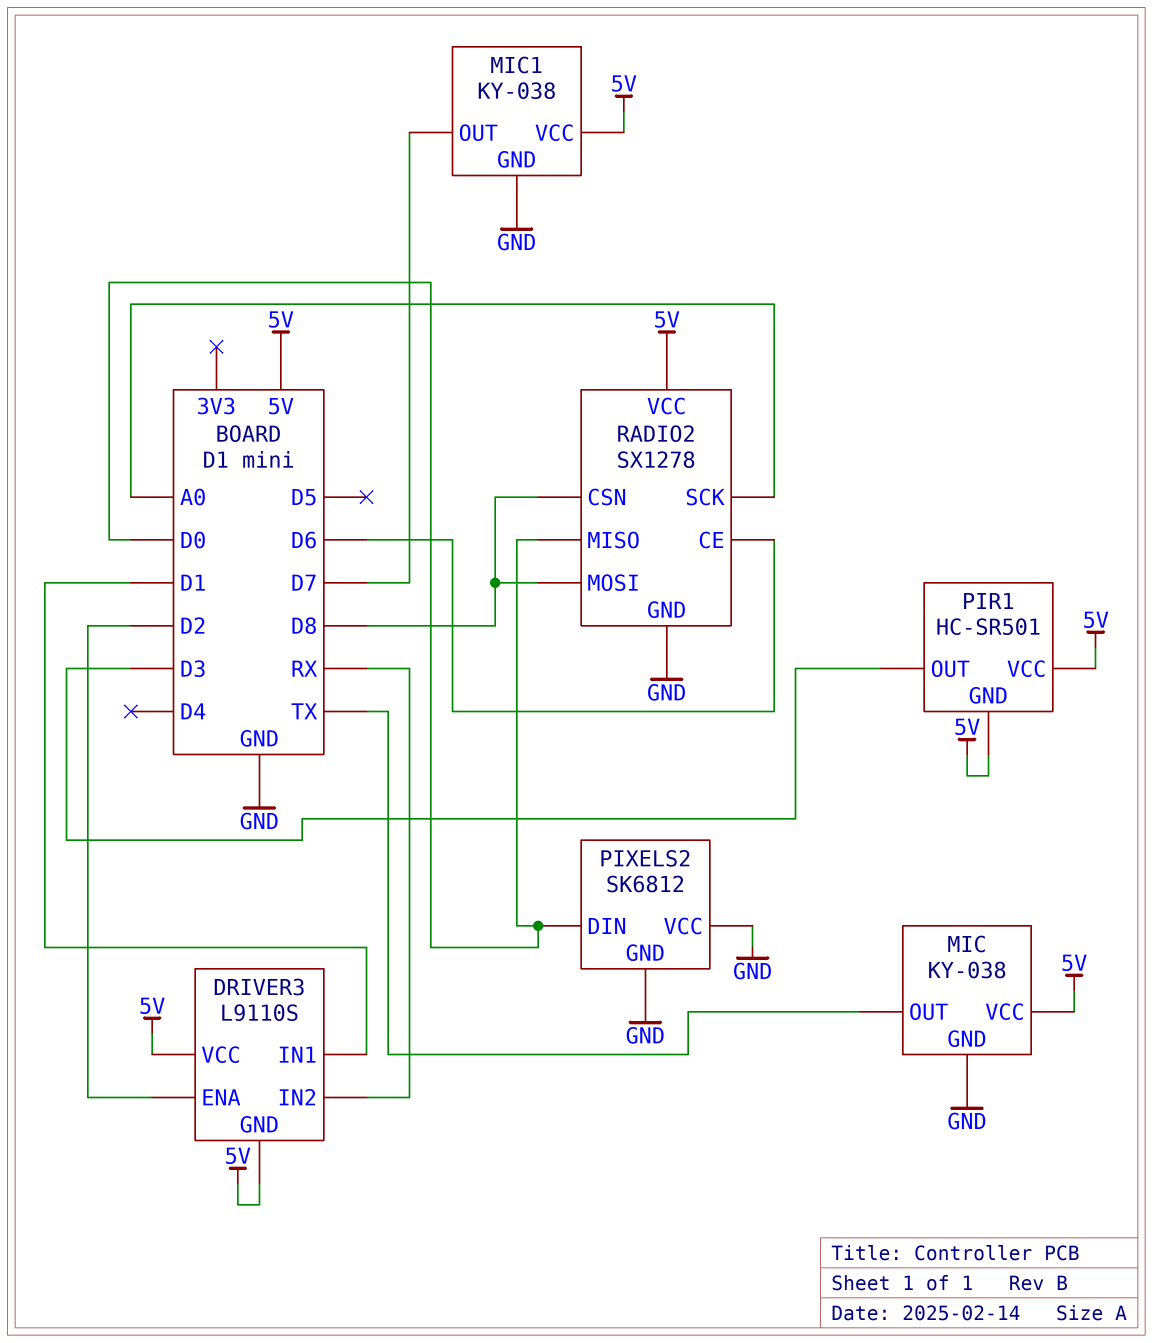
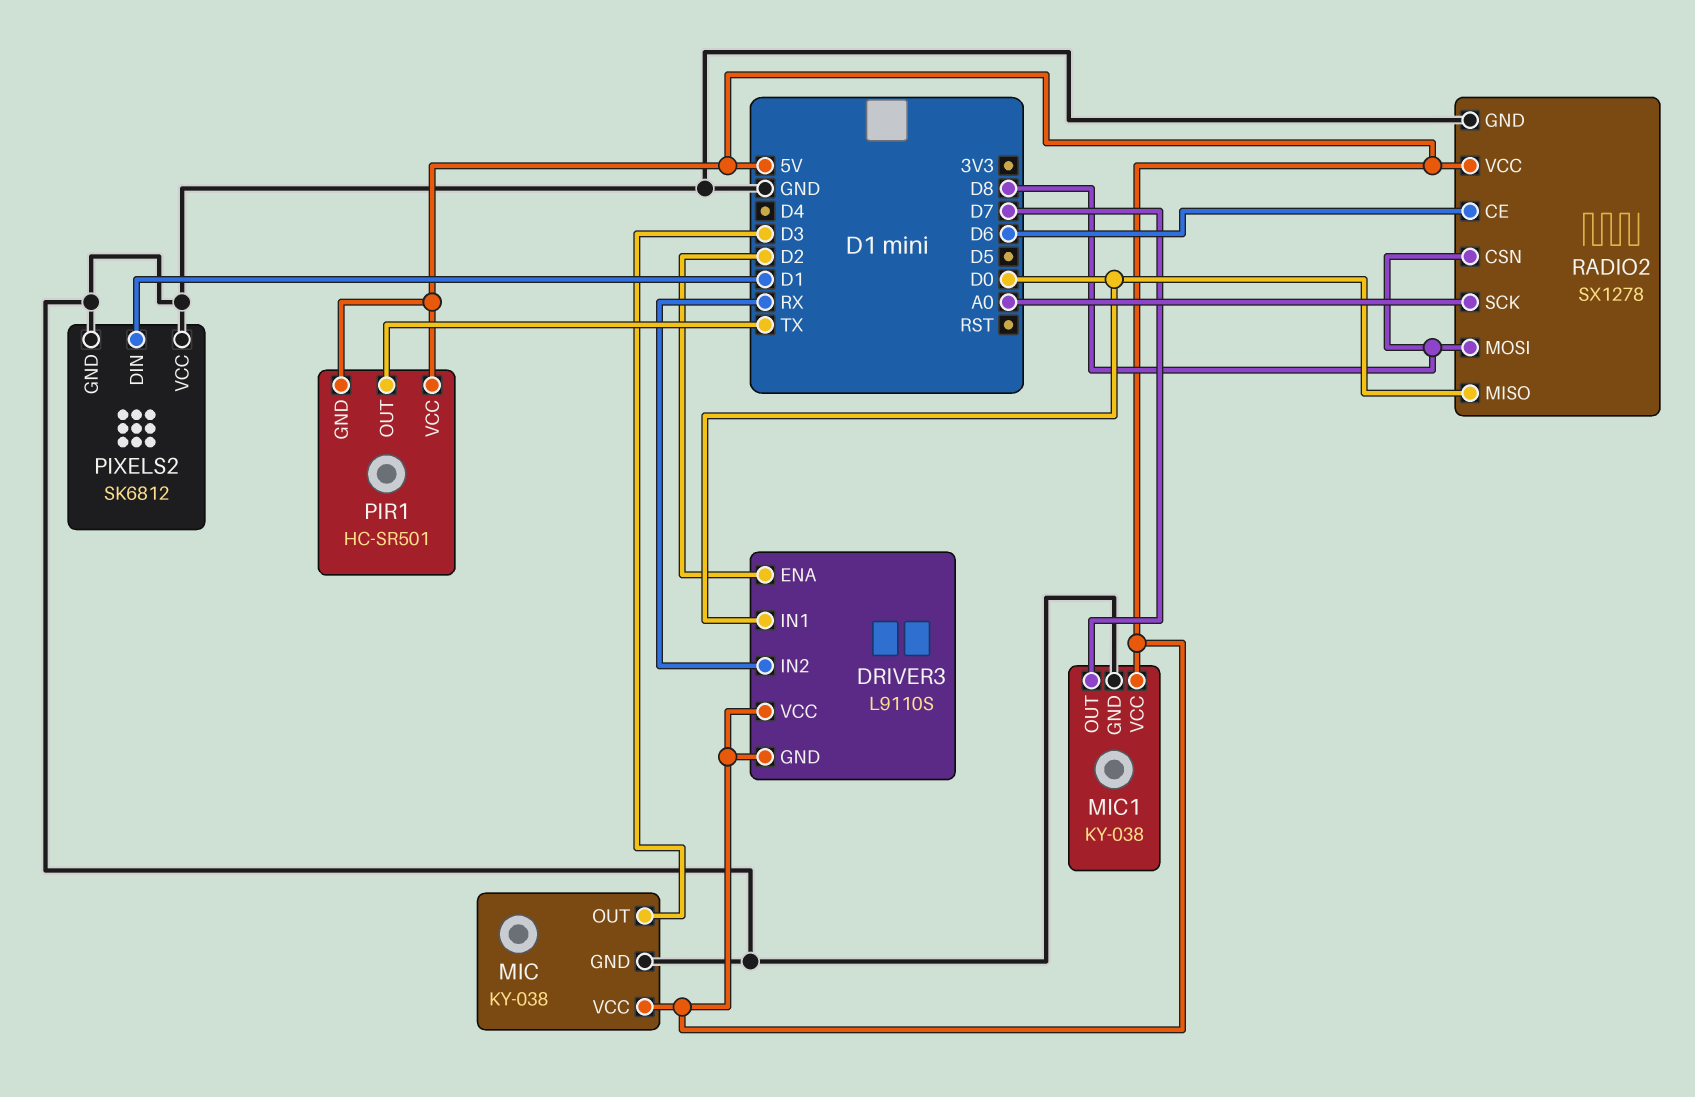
DRIVER3 pin IN1: D1 -> D0
MIC pin OUT: TX -> D3
PIR1 pin OUT: D3 -> TX
PIXELS2 pin DIN: D0 -> D1

